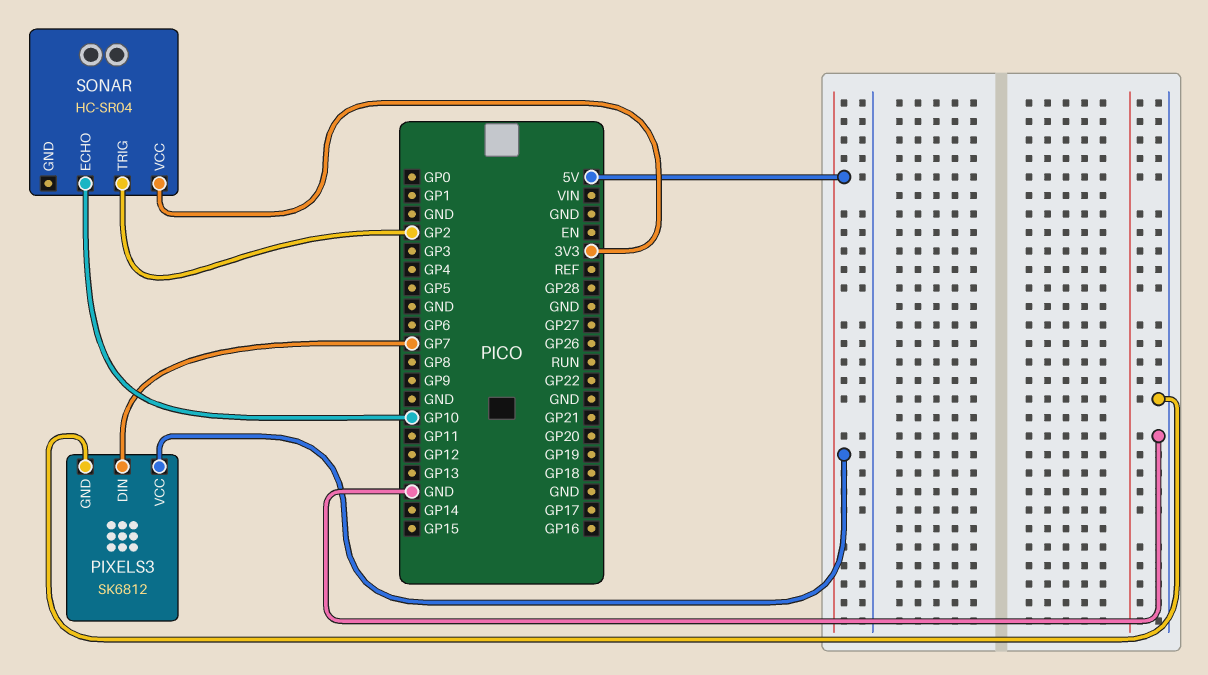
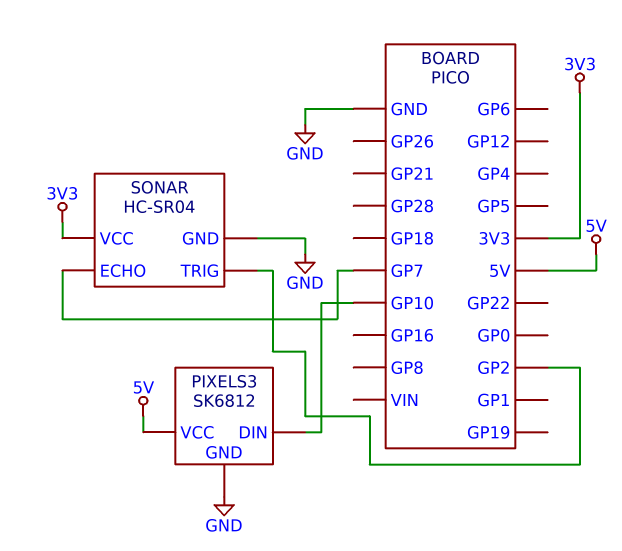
PIXELS3 pin DIN: GP7 -> GP10
SONAR pin ECHO: GP10 -> GP7
SONAR pin GND: none -> GND

